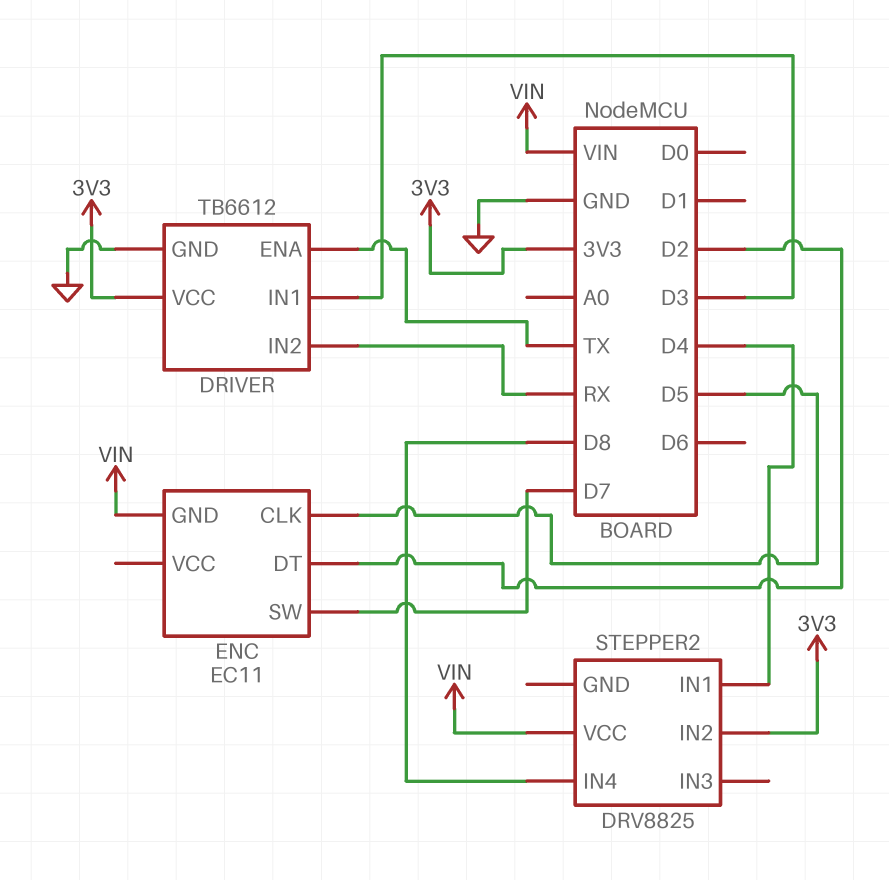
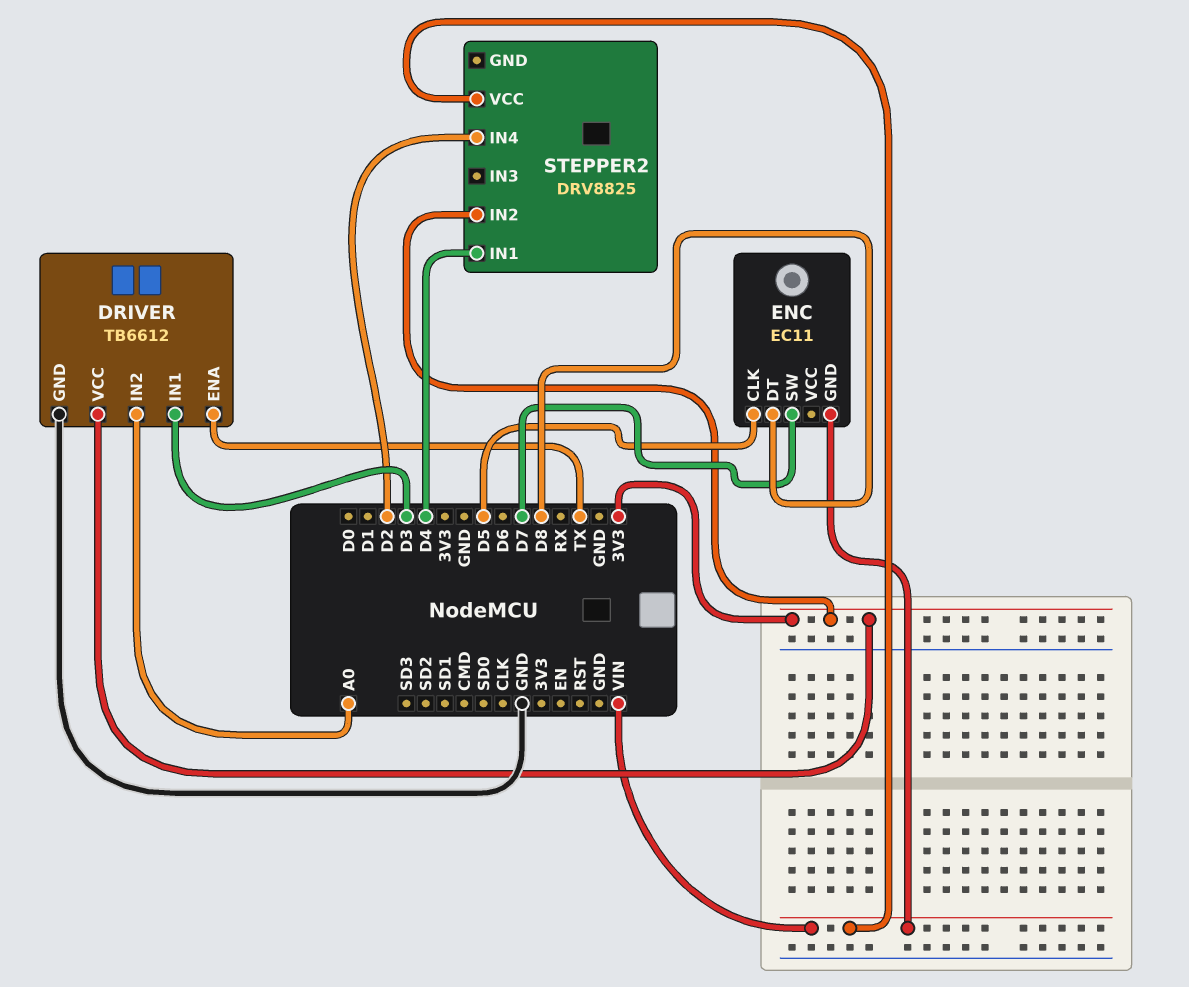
DRIVER pin IN2: RX -> A0
ENC pin DT: D2 -> D8
STEPPER2 pin IN4: D8 -> D2

